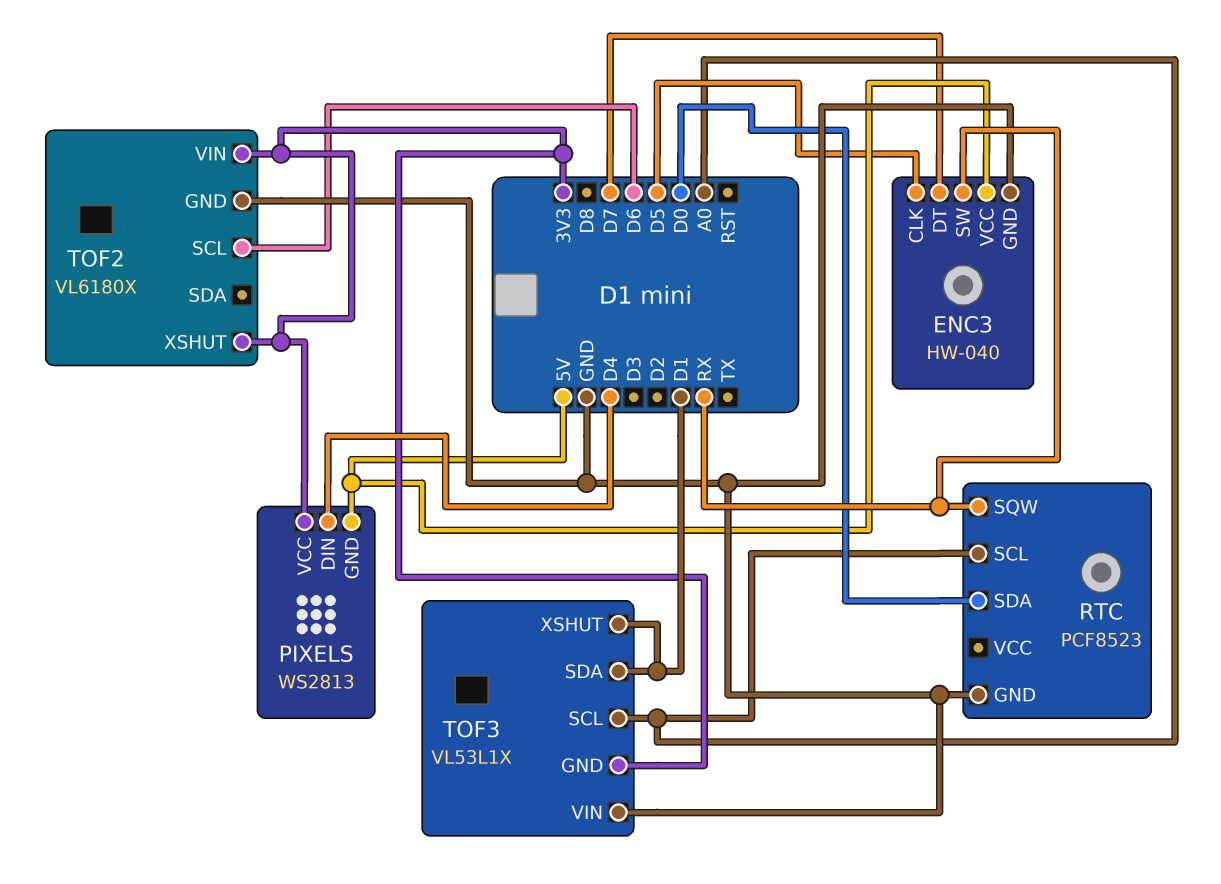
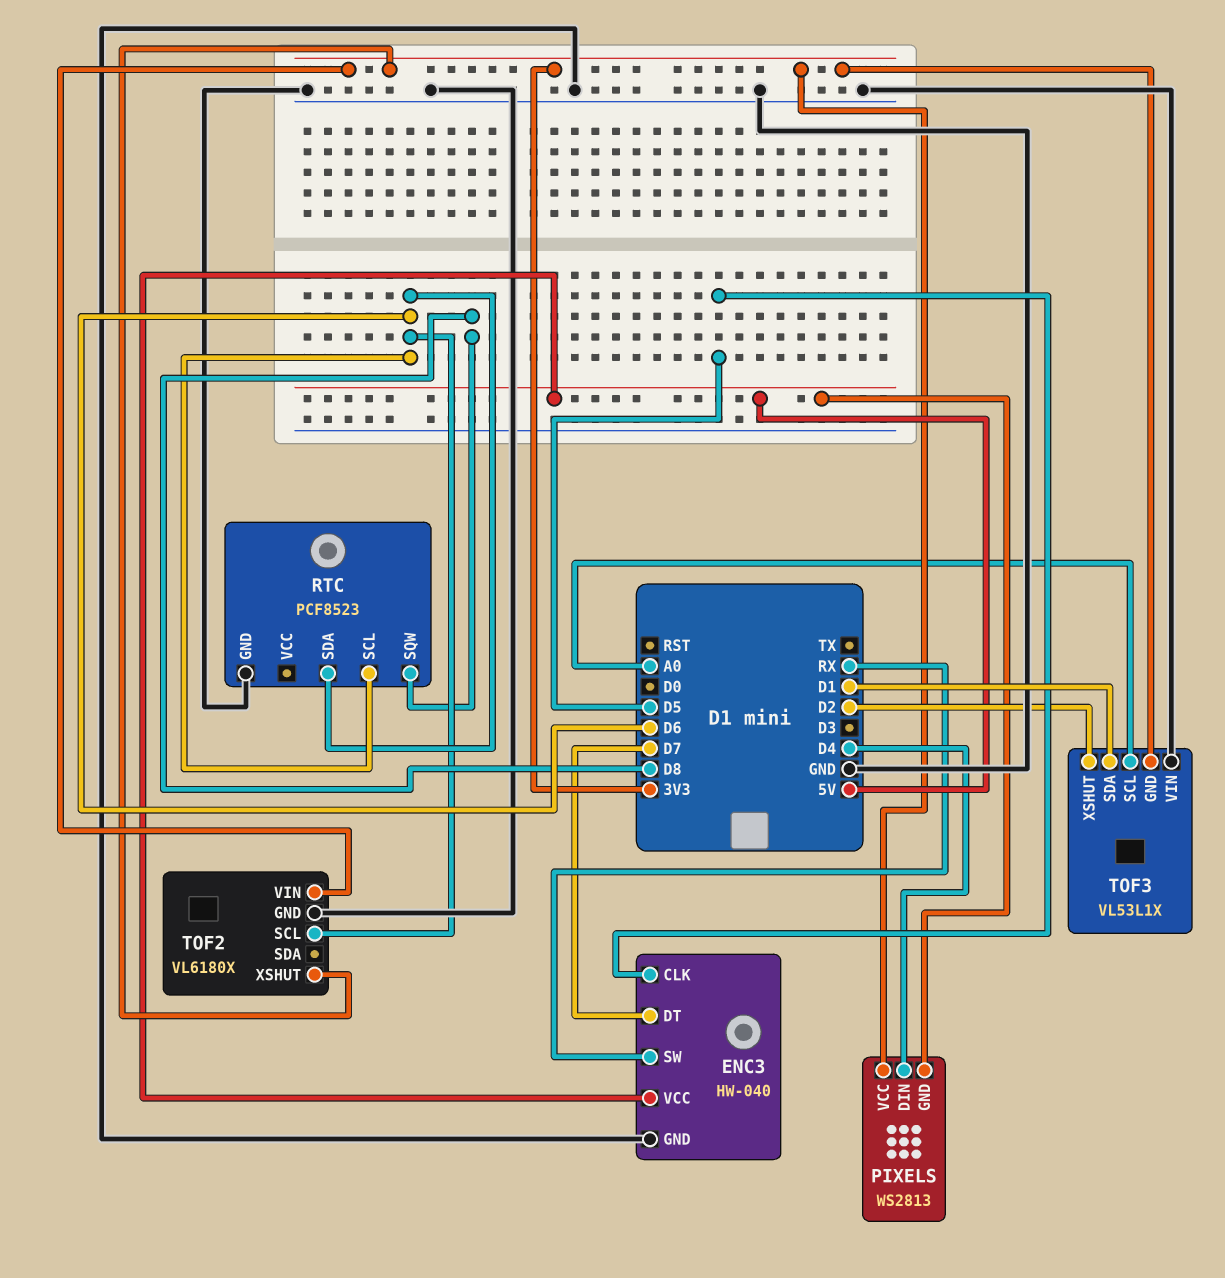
RTC pin SCL: A0 -> D6
RTC pin SDA: D0 -> D6
RTC pin SQW: RX -> D8
TOF3 pin XSHUT: D1 -> D2

